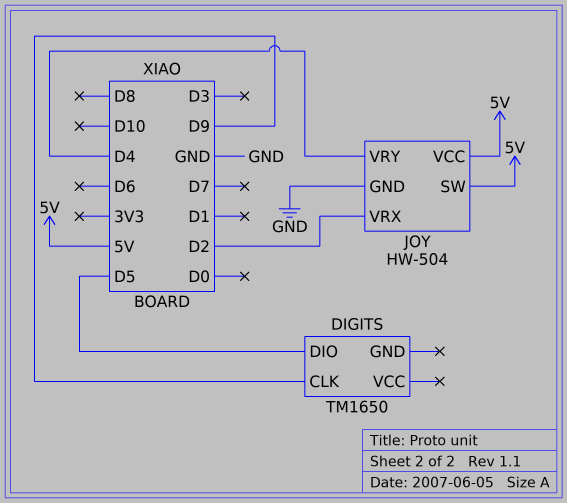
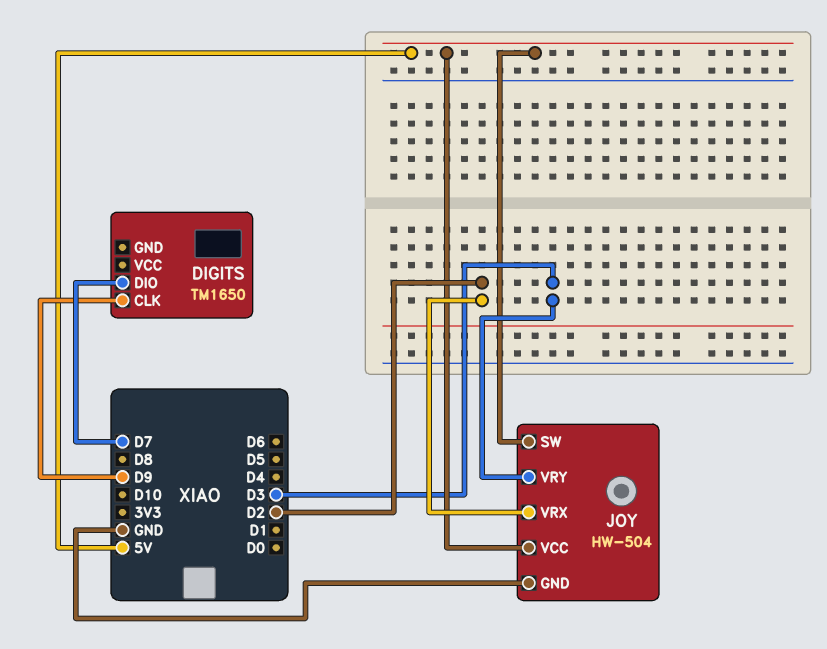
DIGITS pin DIO: D5 -> D7
JOY pin VRY: D4 -> D3

